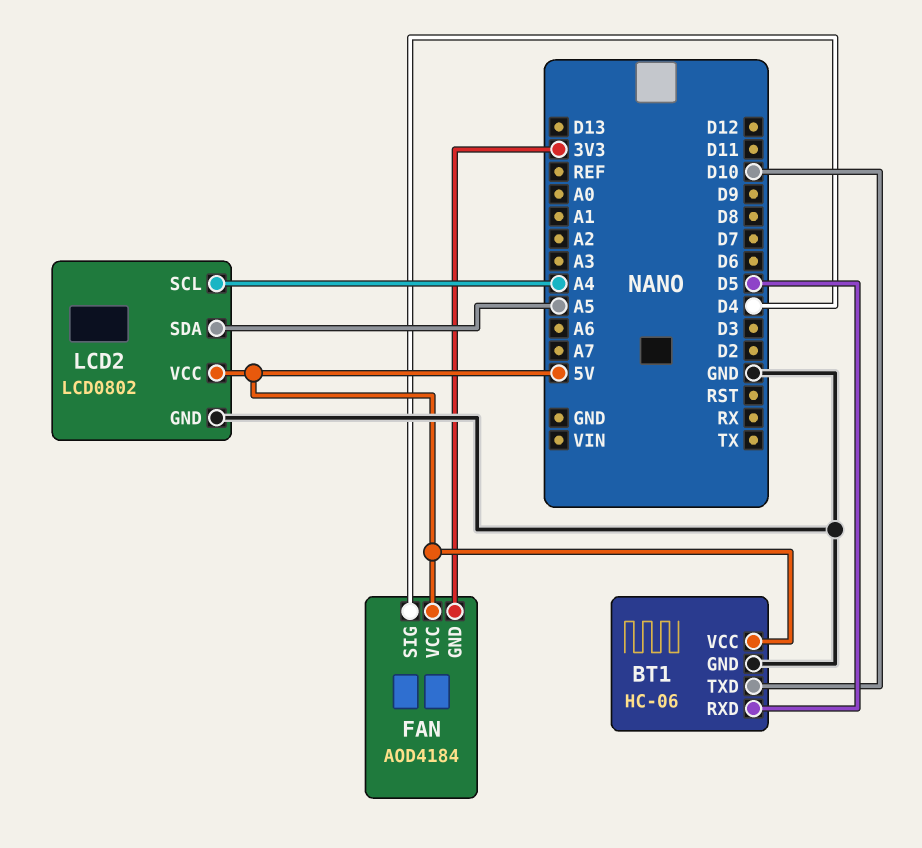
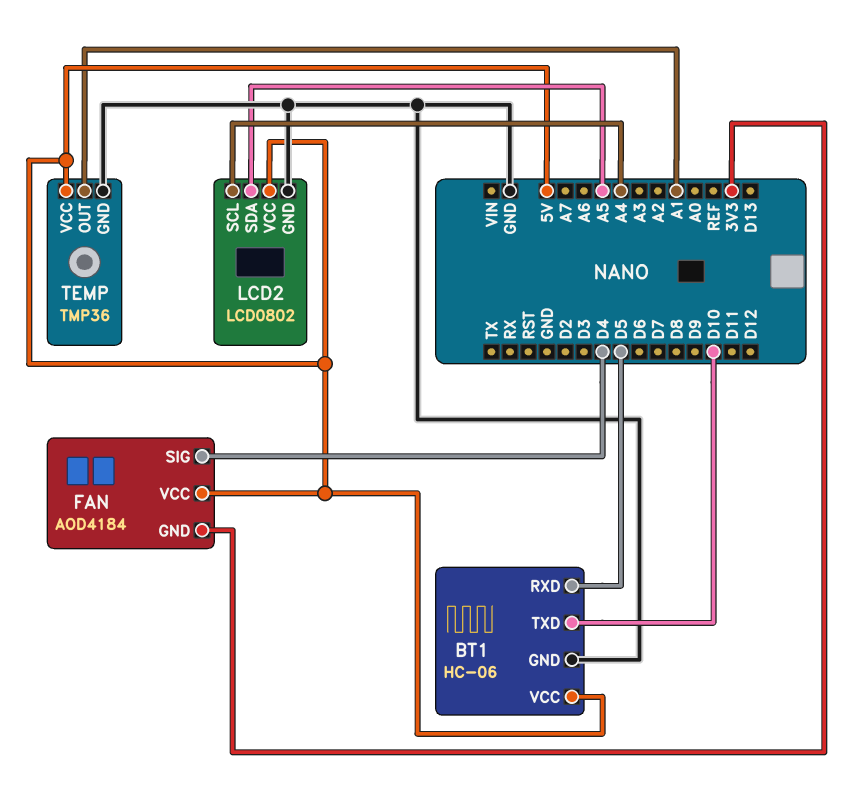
TEMP: none -> TMP36
TEMP pin GND: none -> GND
TEMP pin OUT: none -> A1
TEMP pin VCC: none -> 5V

